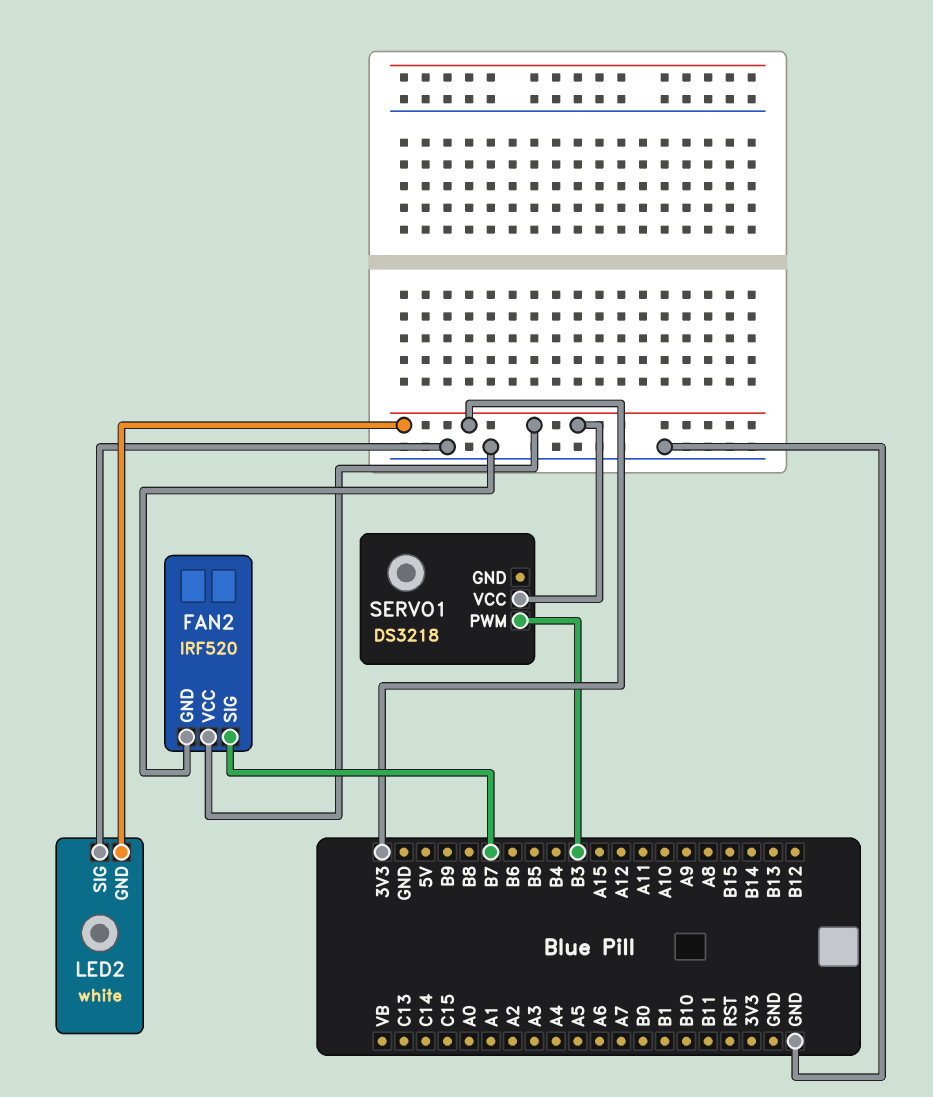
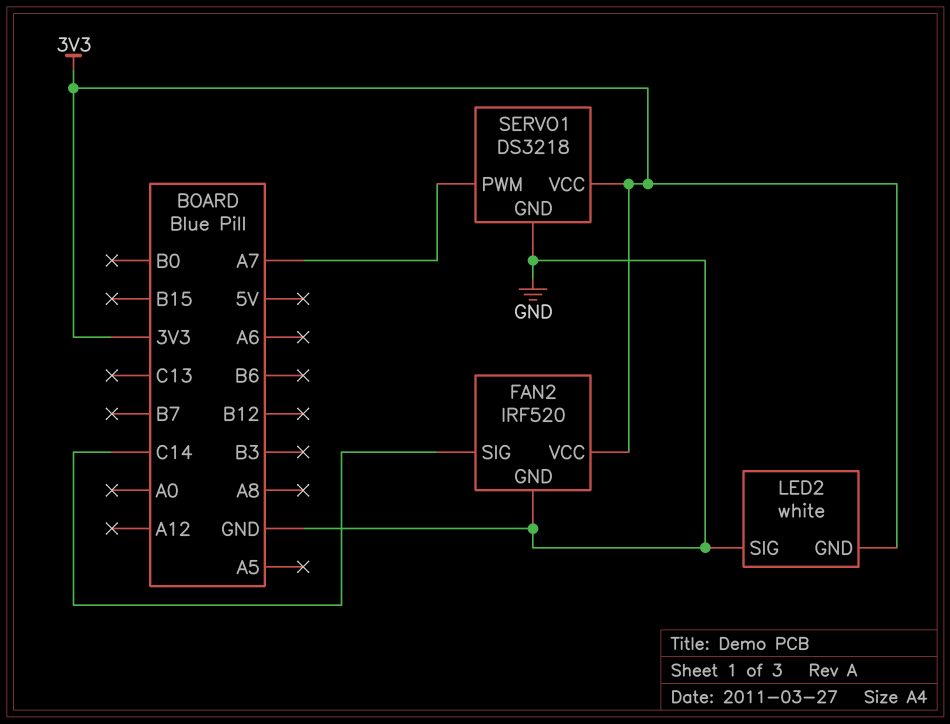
FAN2 pin SIG: B7 -> C14
SERVO1 pin GND: none -> GND
SERVO1 pin PWM: B3 -> A7

